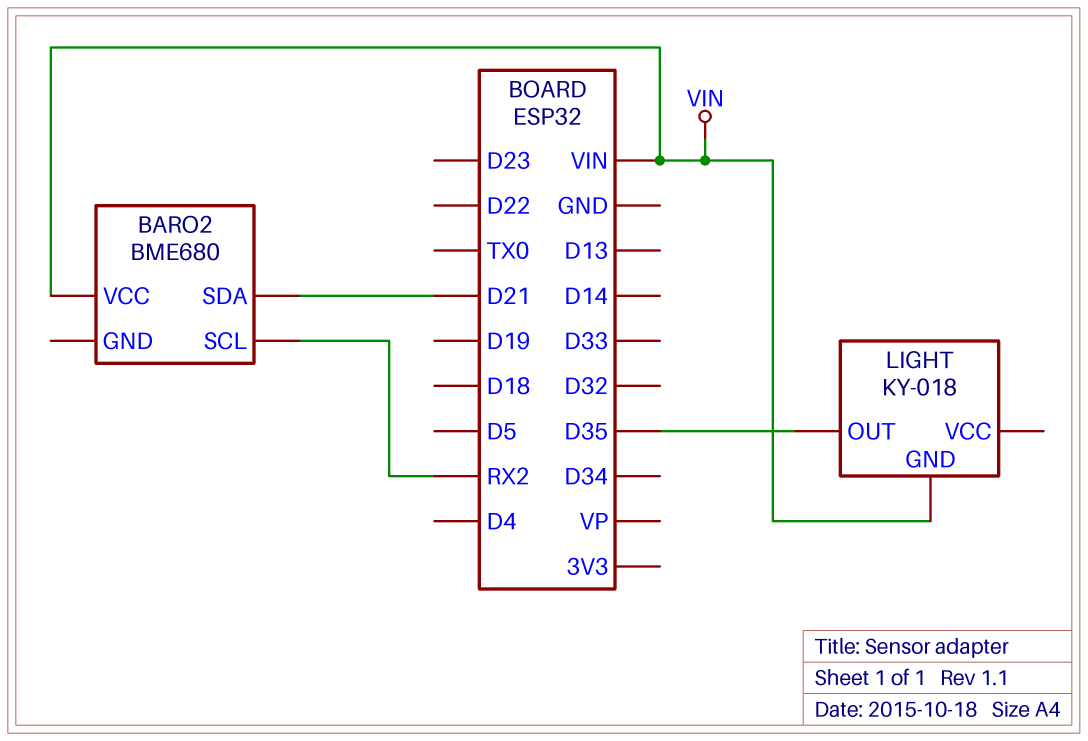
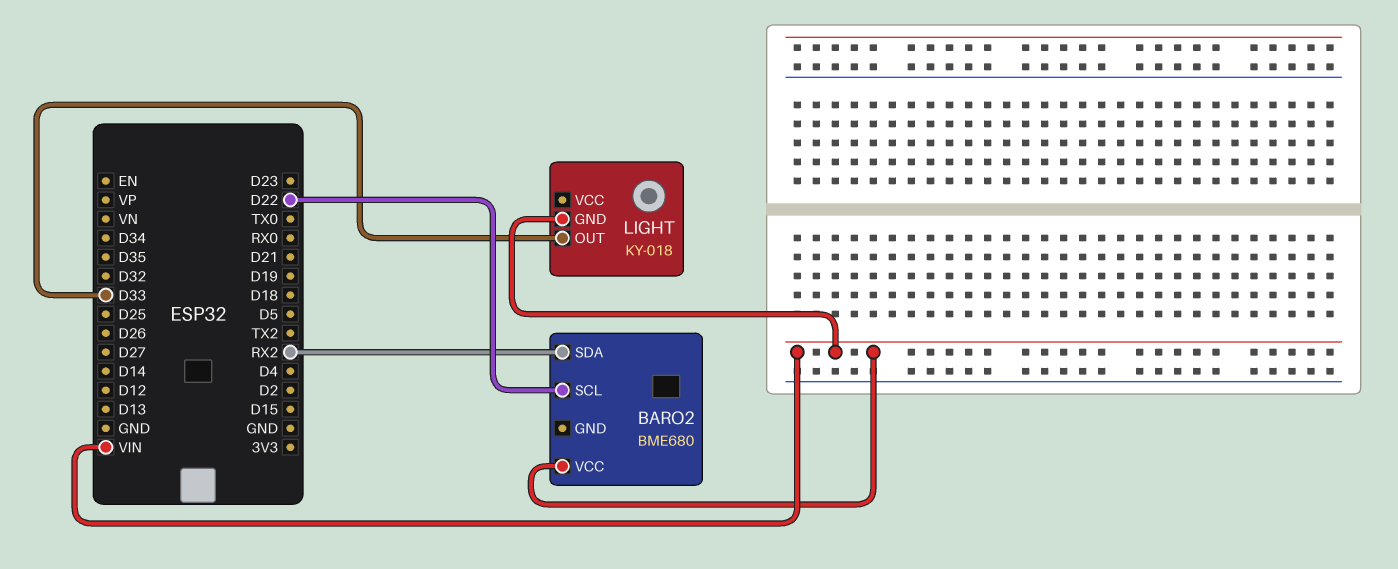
BARO2 pin SCL: RX2 -> D22
BARO2 pin SDA: D21 -> RX2
LIGHT pin OUT: D35 -> D33

